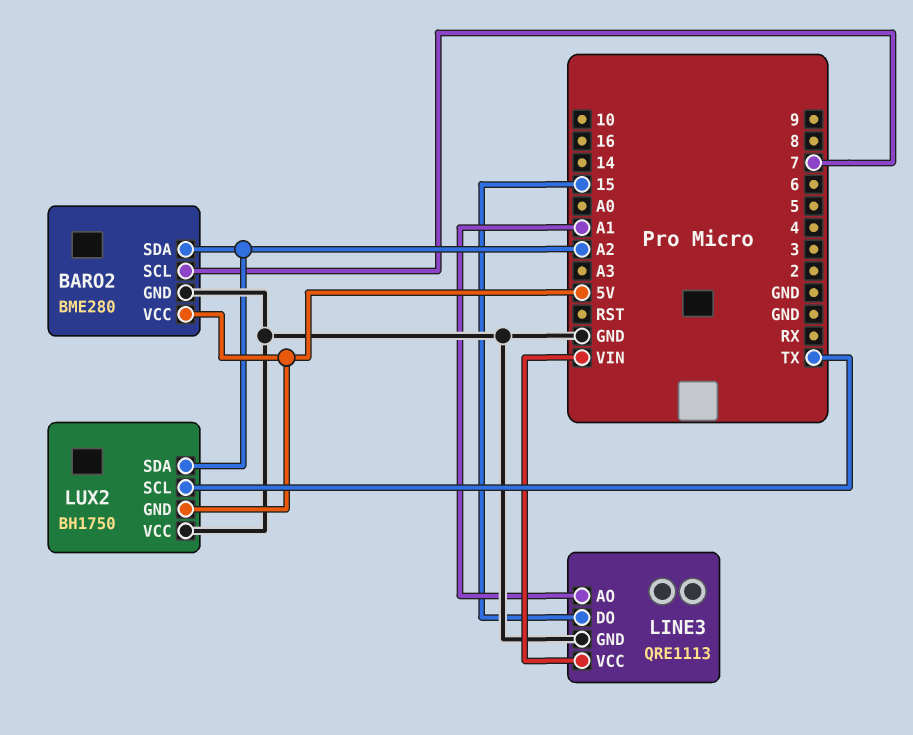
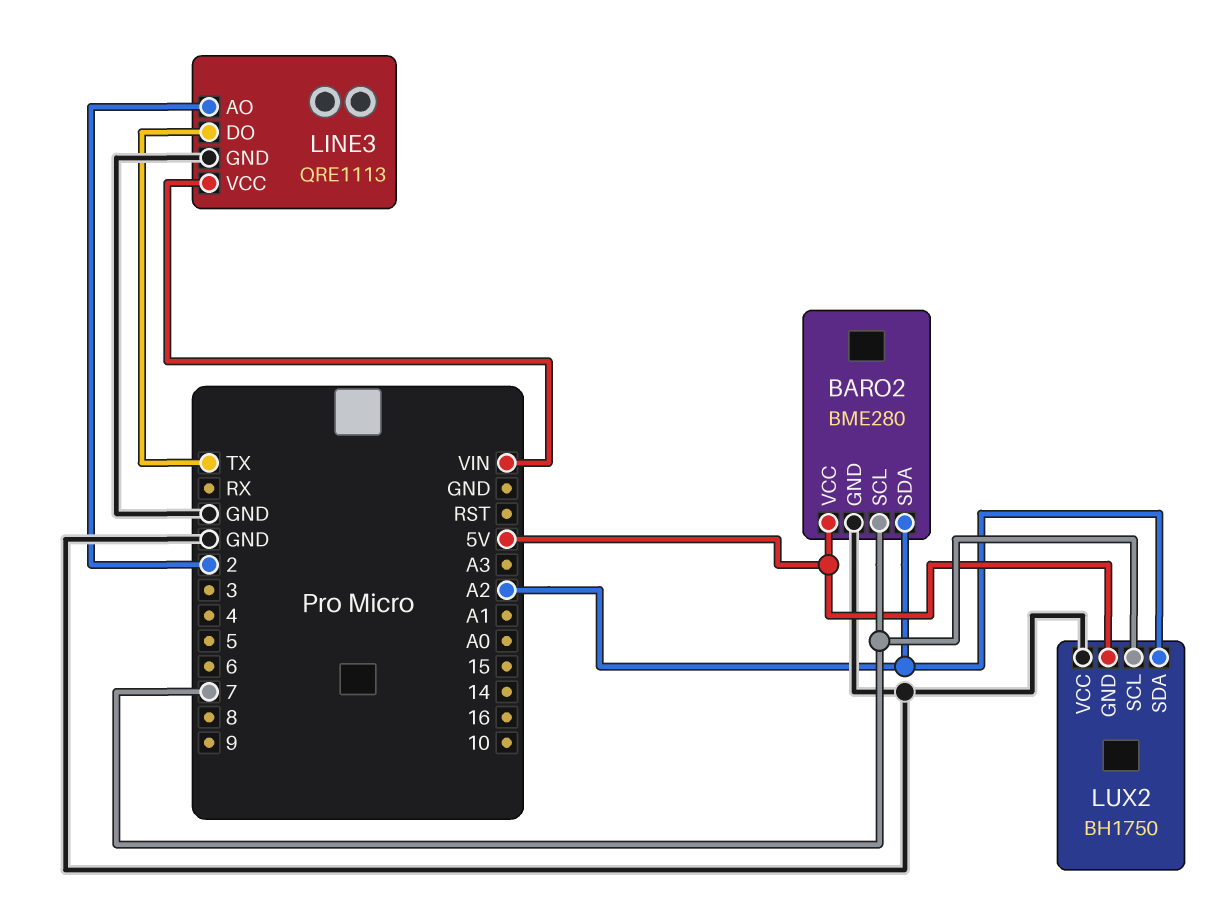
LINE3 pin AO: A1 -> 2
LINE3 pin DO: 15 -> TX
LUX2 pin SCL: TX -> 7

